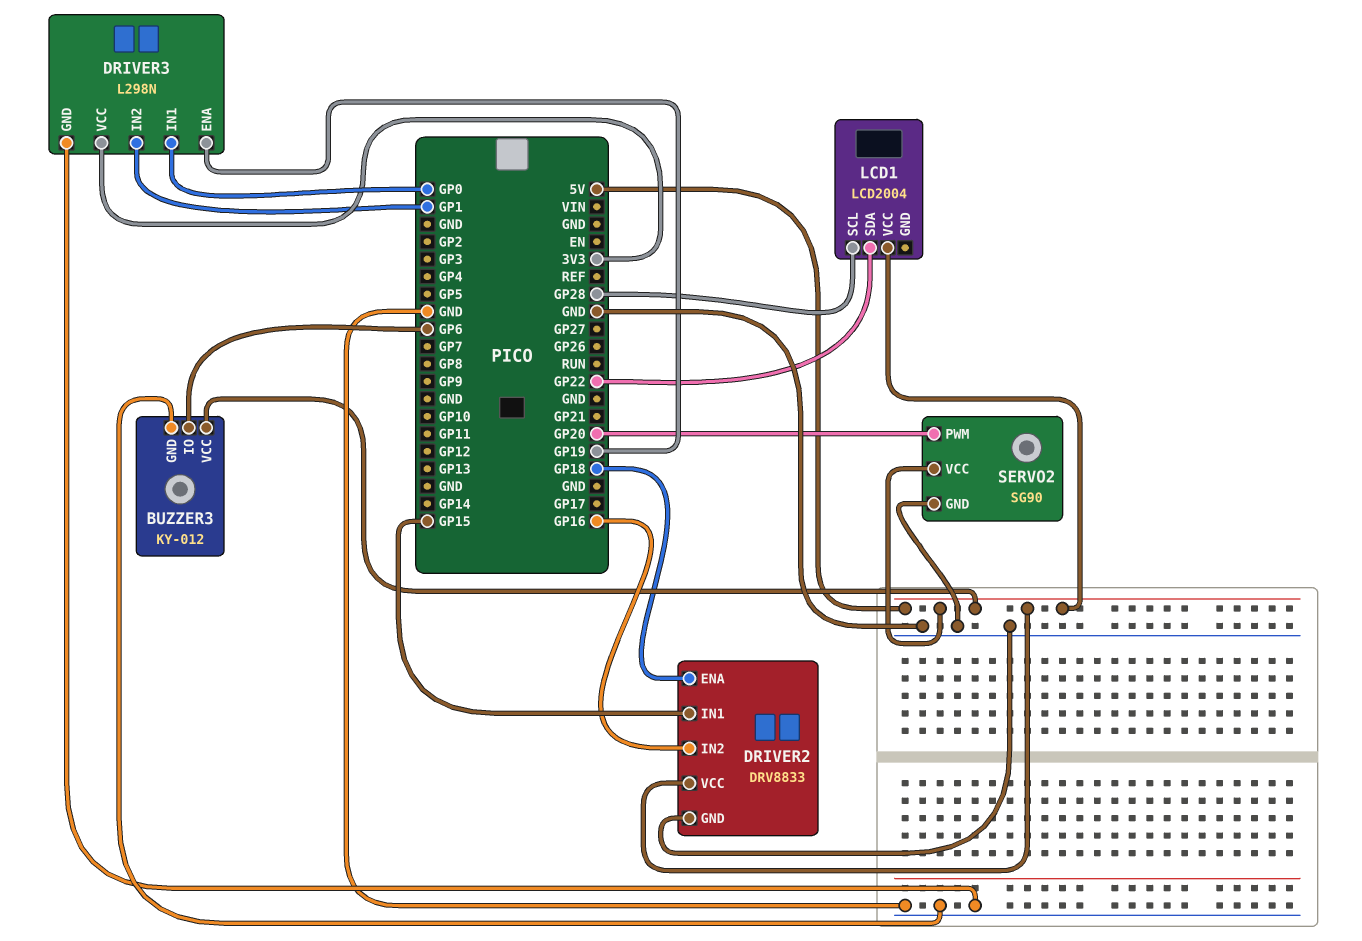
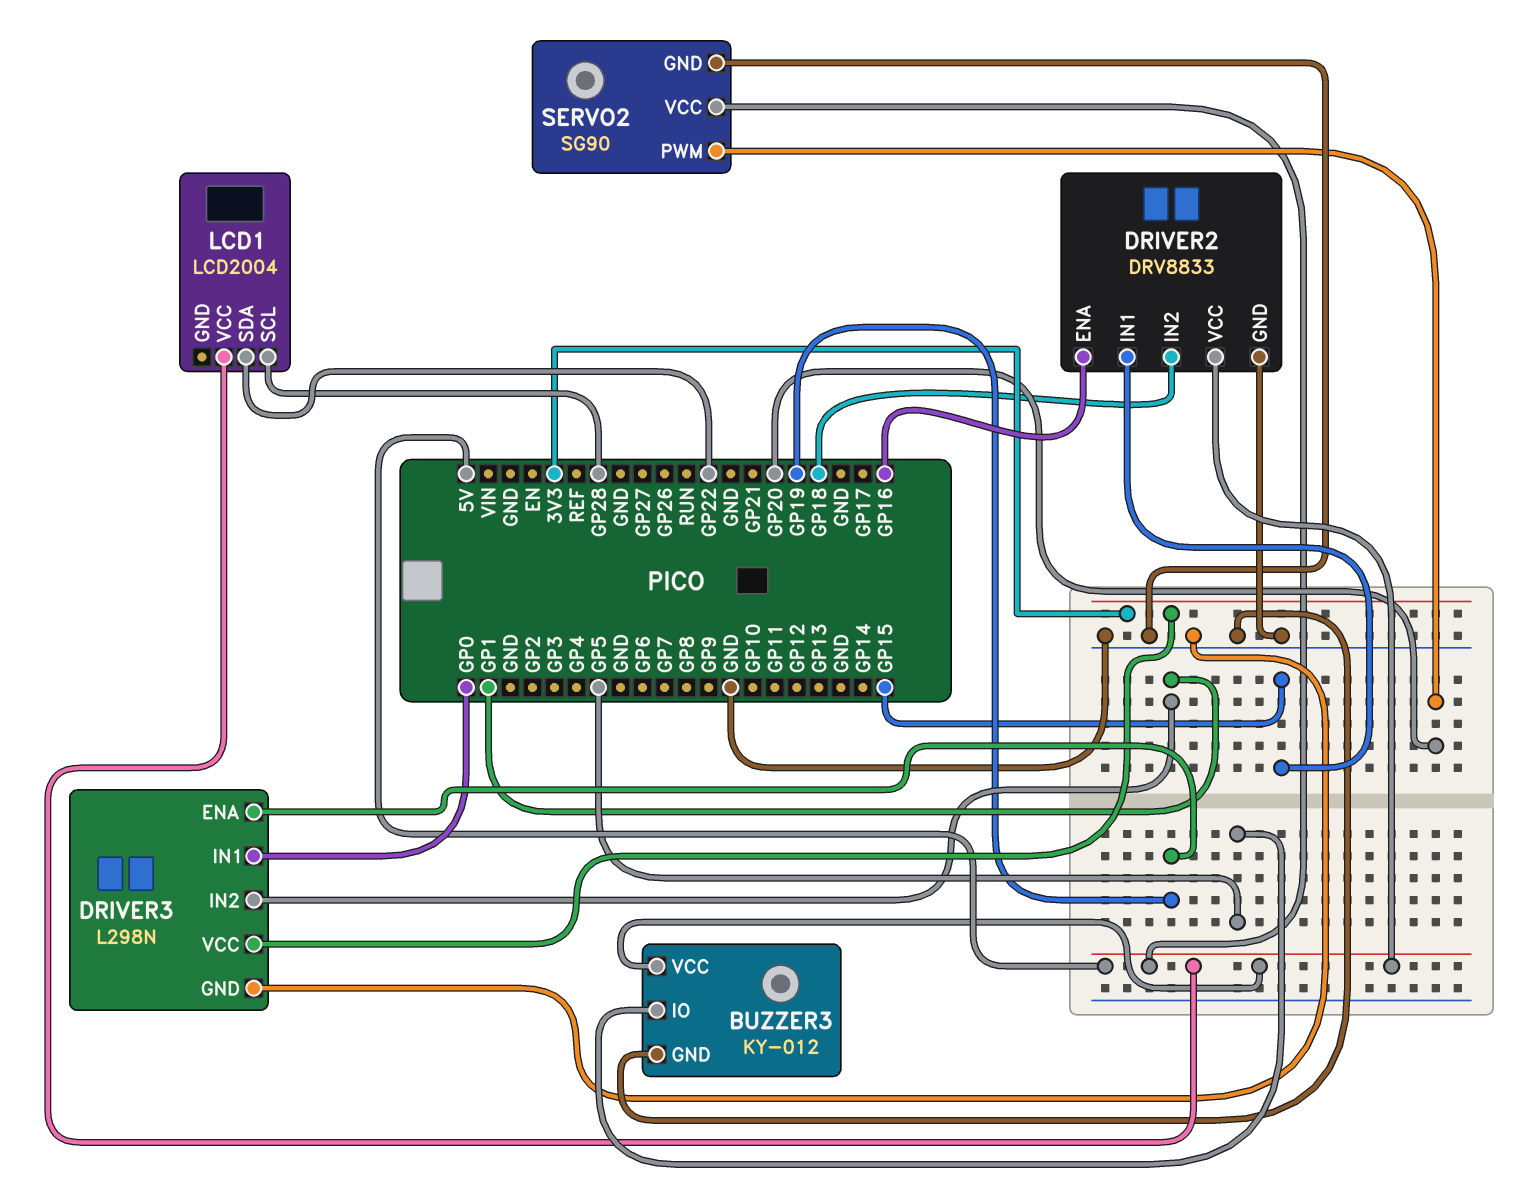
BUZZER3 pin IO: GP6 -> GP5
DRIVER2 pin ENA: GP18 -> GP16
DRIVER2 pin IN2: GP16 -> GP18

